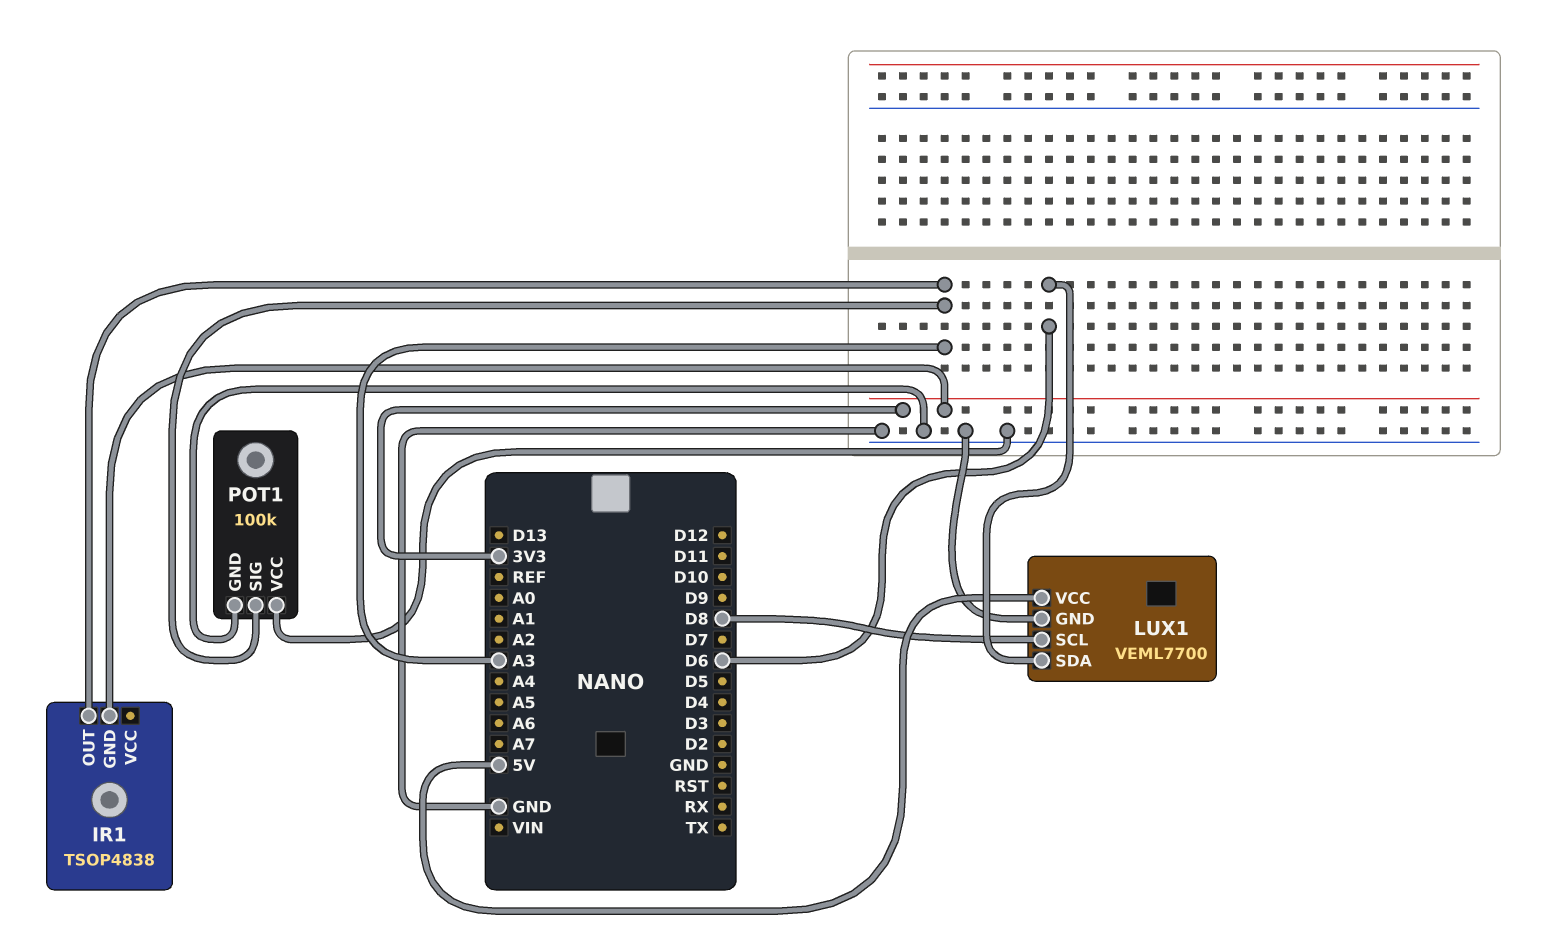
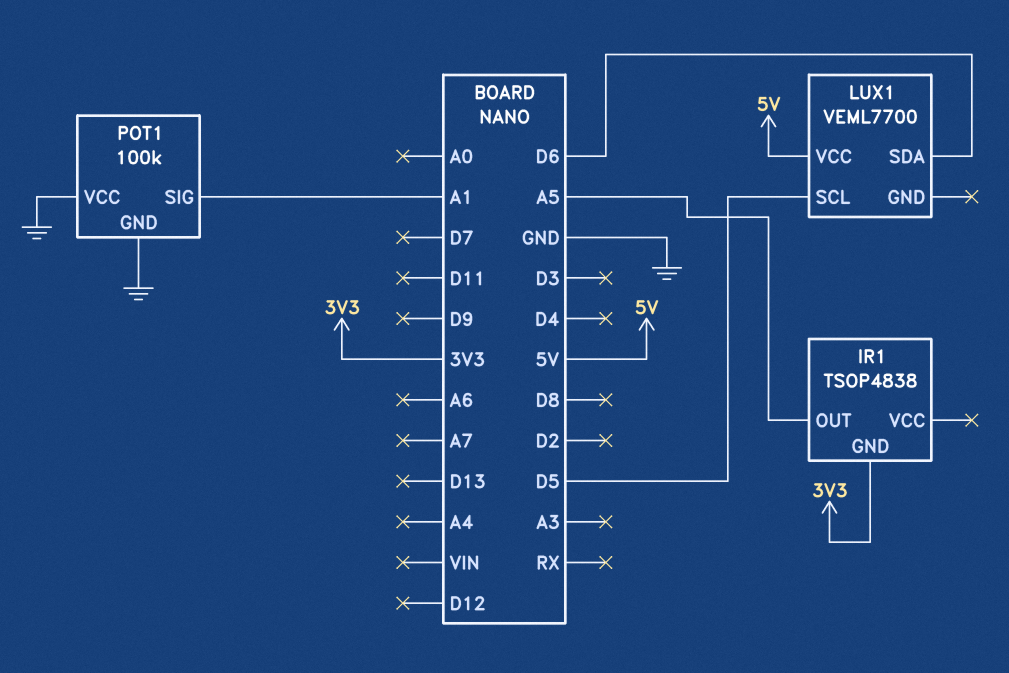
IR1 pin OUT: A3 -> A5
LUX1 pin GND: GND -> none
LUX1 pin SCL: D8 -> D5
POT1 pin SIG: A3 -> A1

